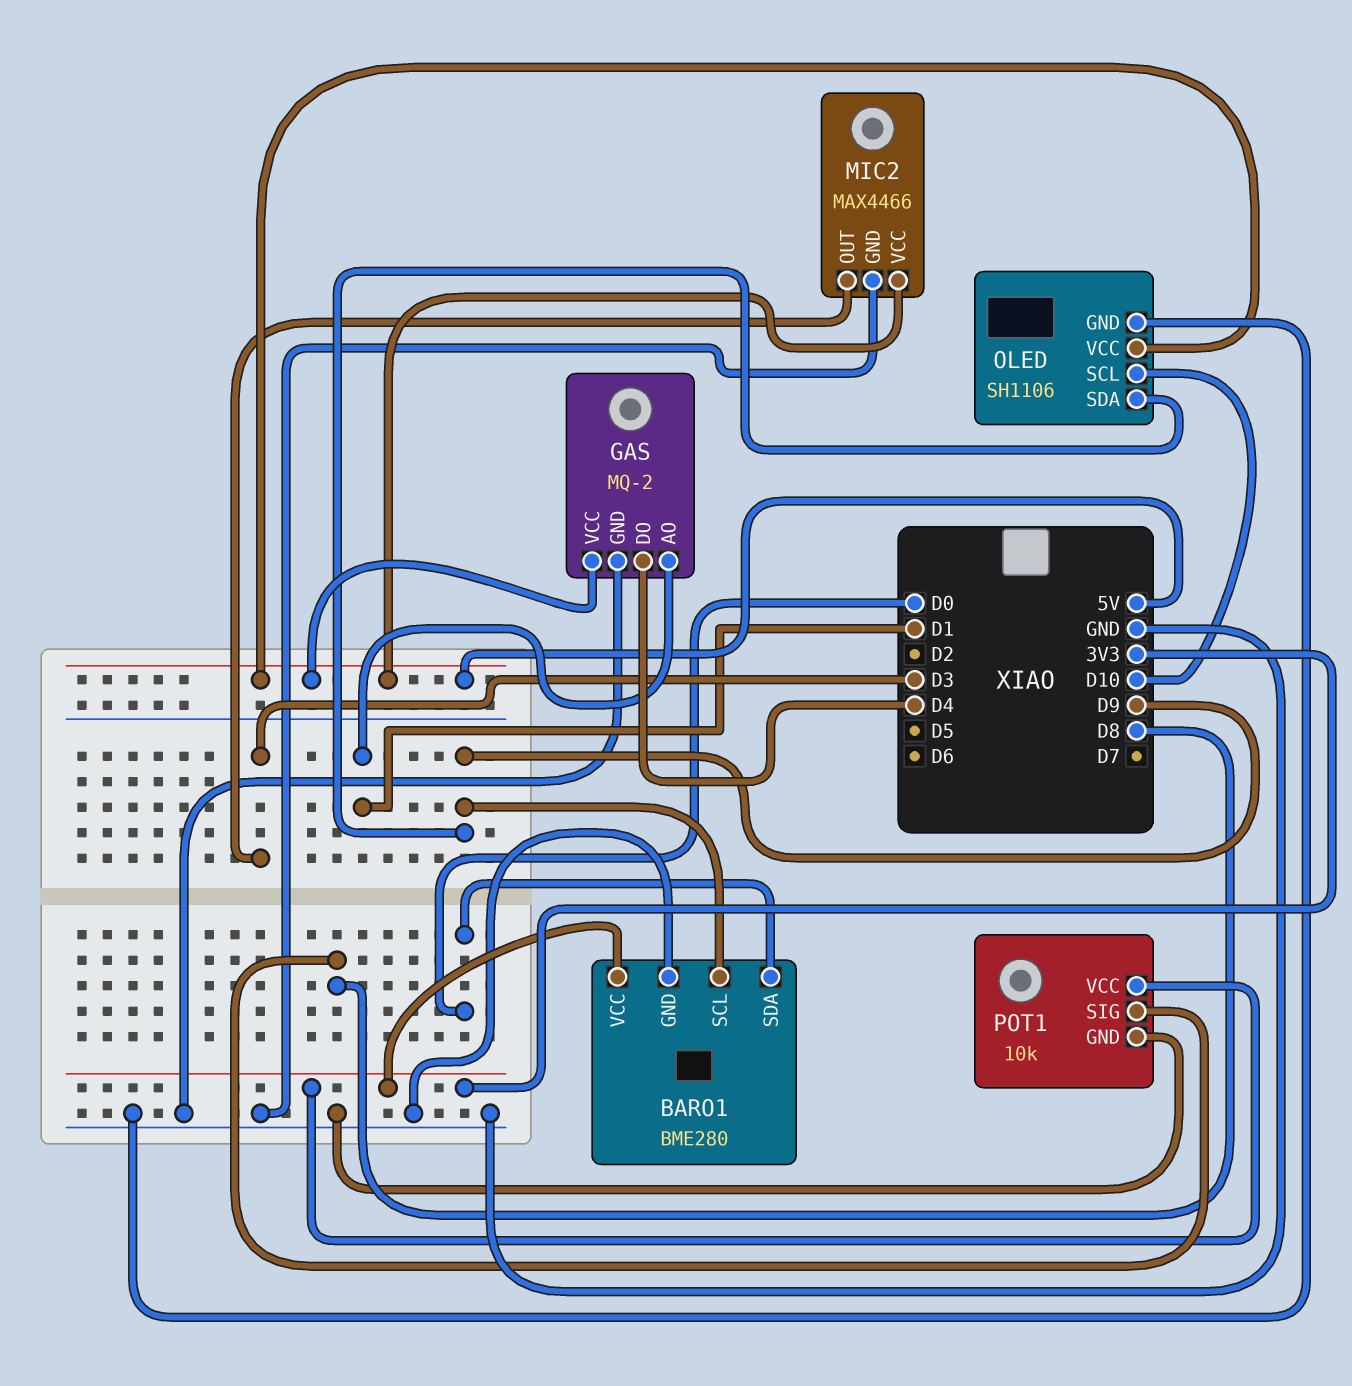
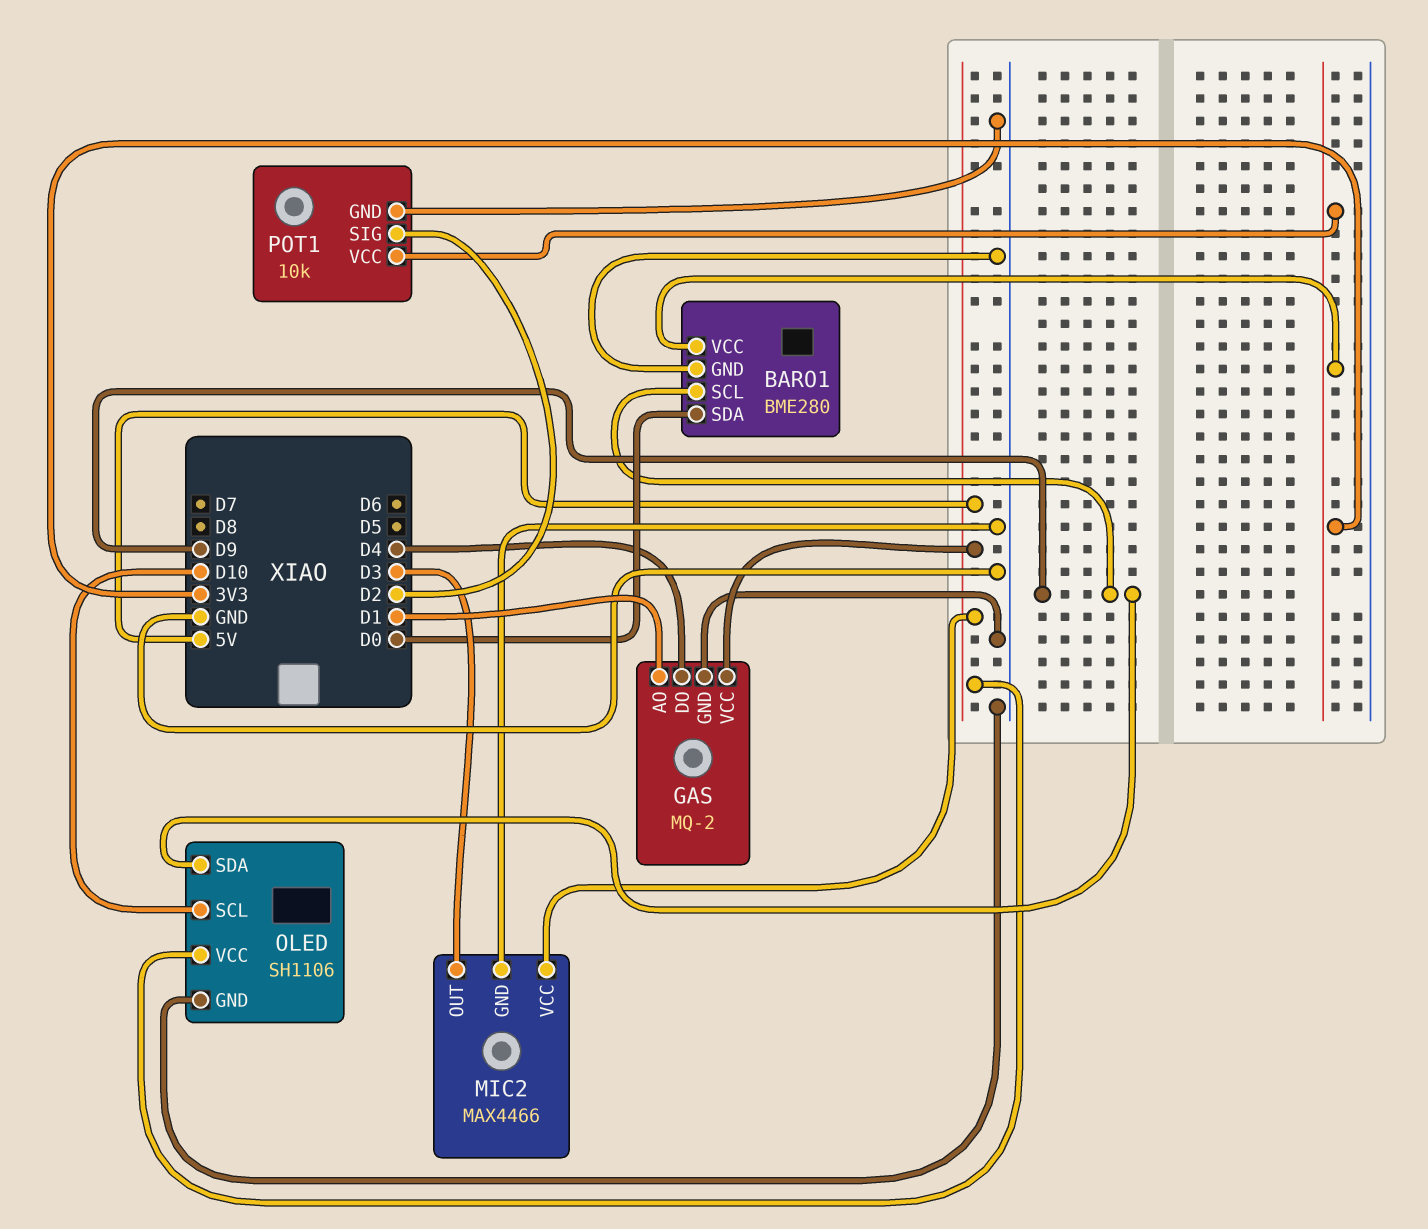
POT1 pin SIG: D8 -> D2

